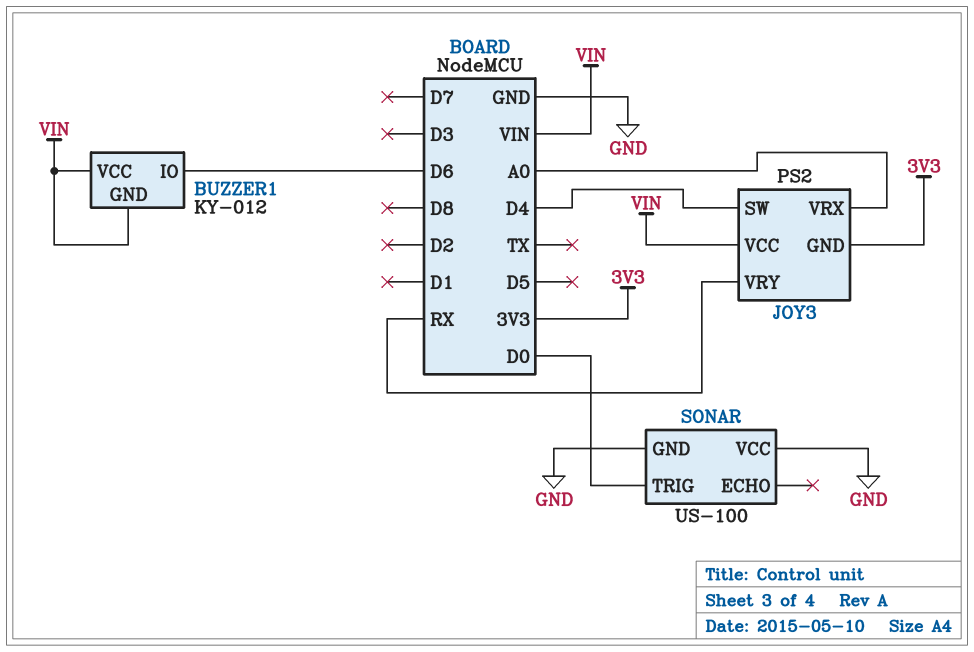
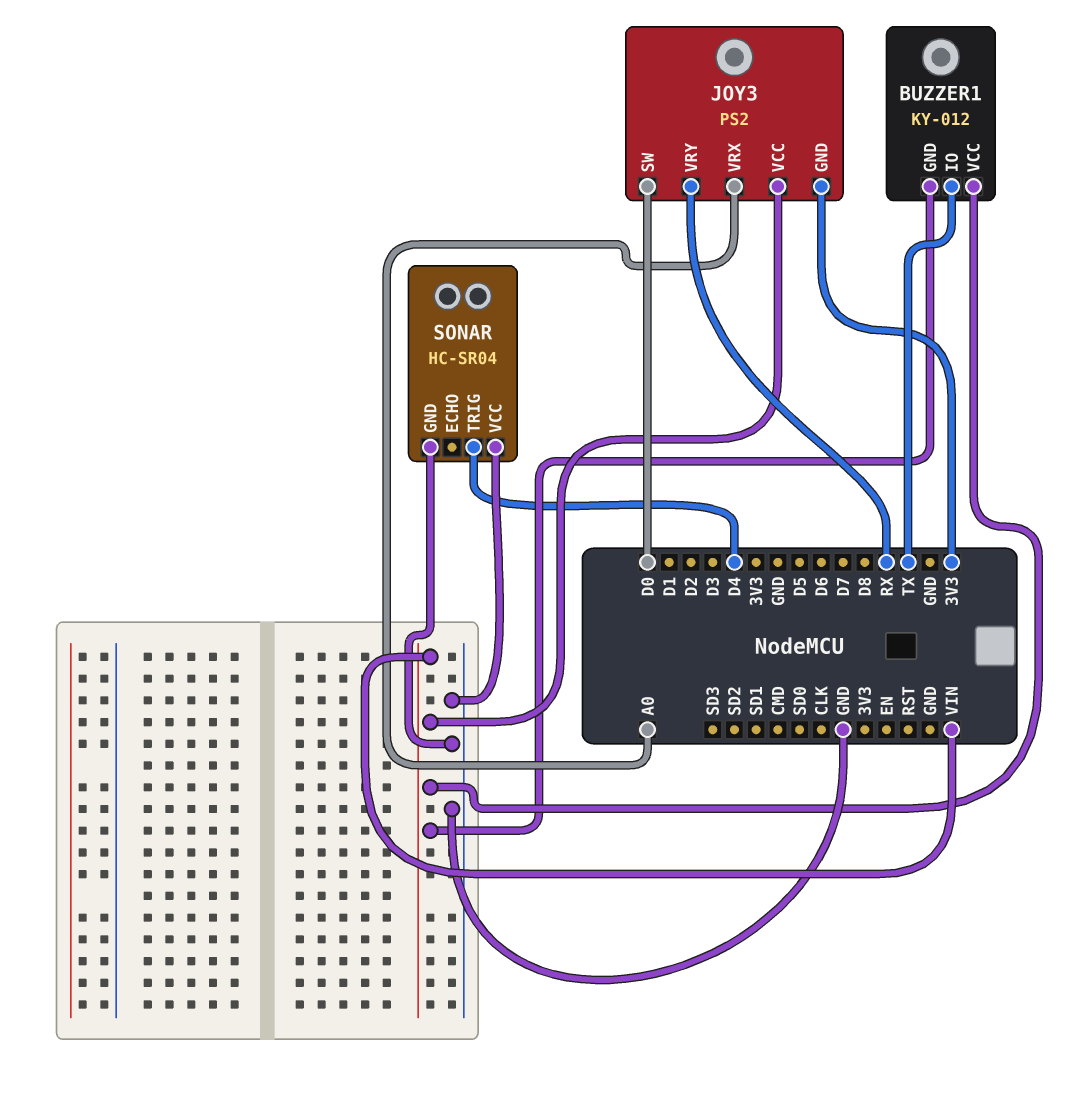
BUZZER1 pin IO: D6 -> TX
JOY3 pin SW: D4 -> D0
SONAR: US-100 -> HC-SR04
SONAR pin TRIG: D0 -> D4

